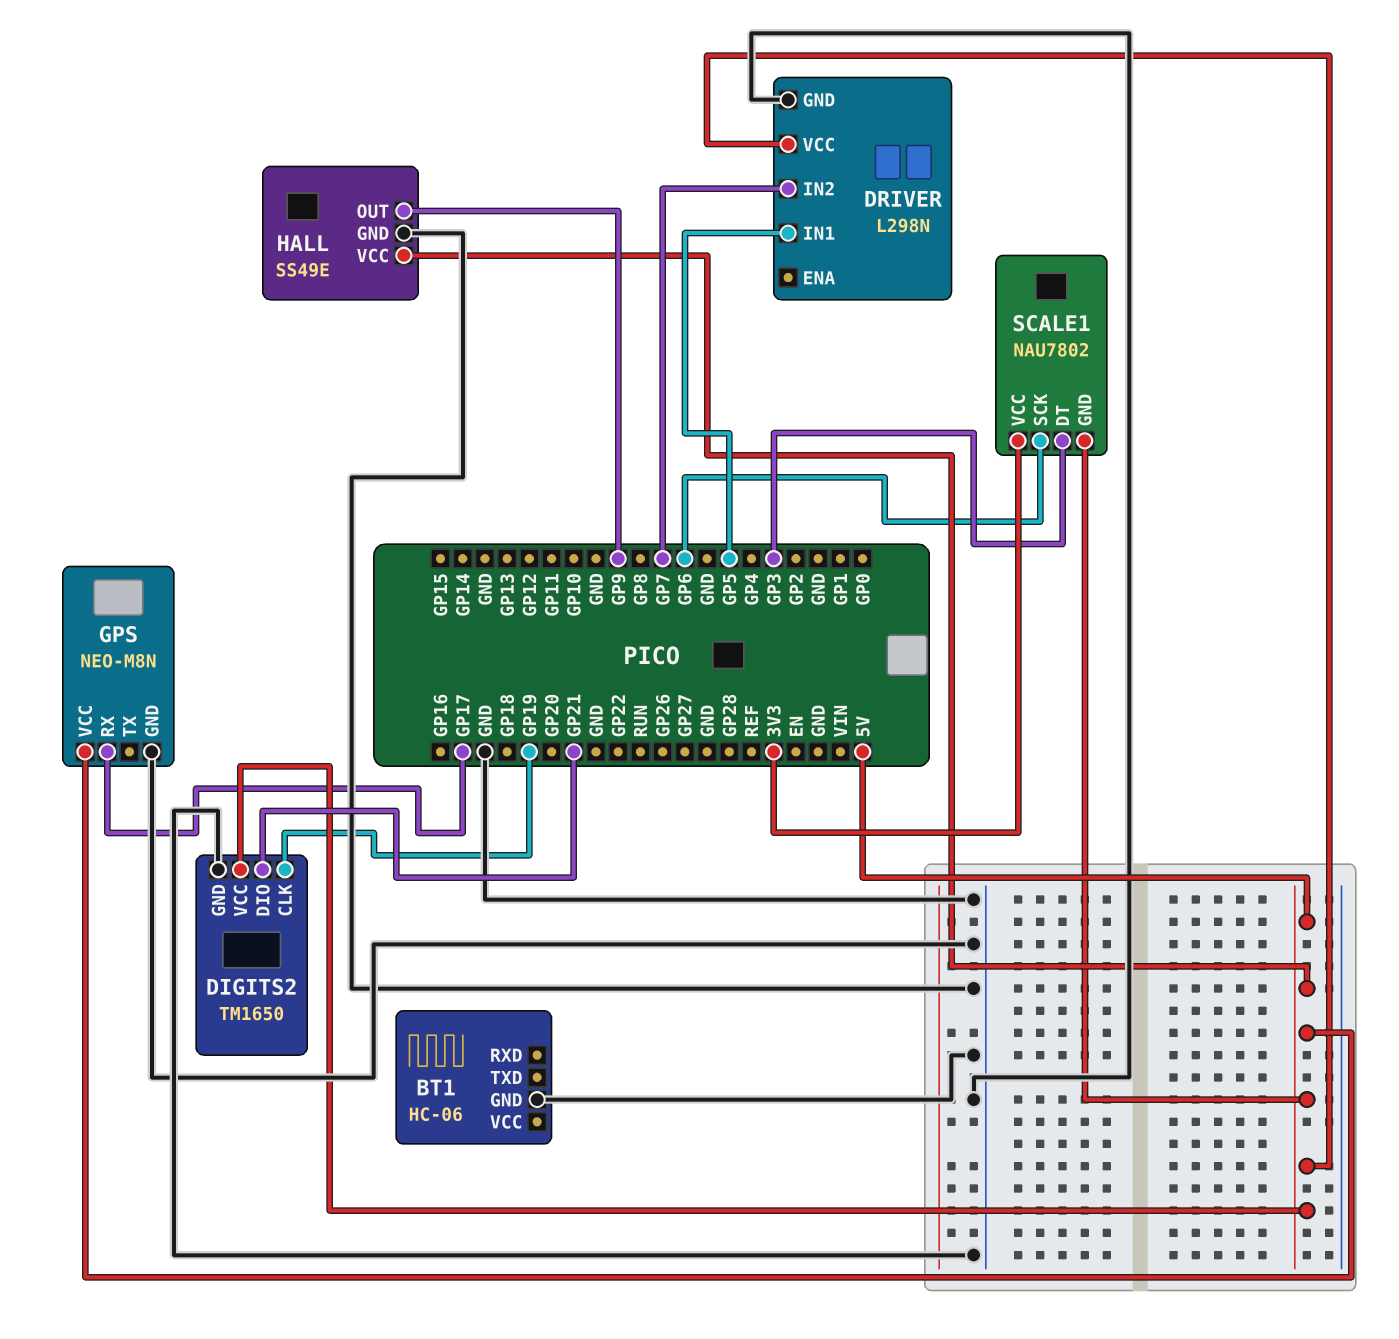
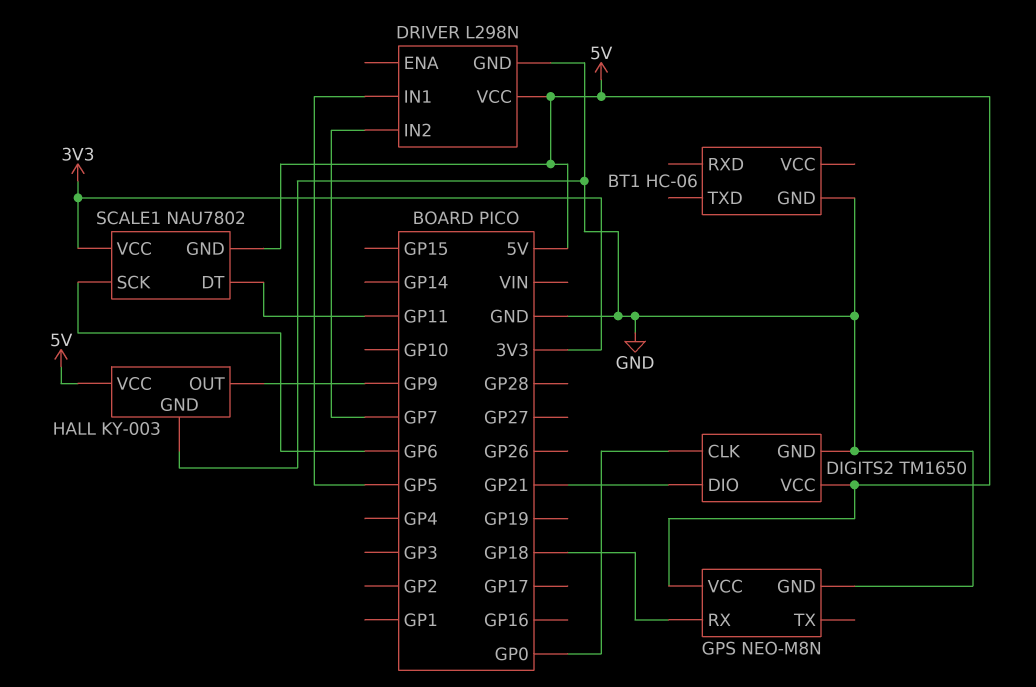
DIGITS2 pin CLK: GP19 -> GP0
GPS pin RX: GP17 -> GP18
HALL: SS49E -> KY-003
SCALE1 pin DT: GP3 -> GP11

